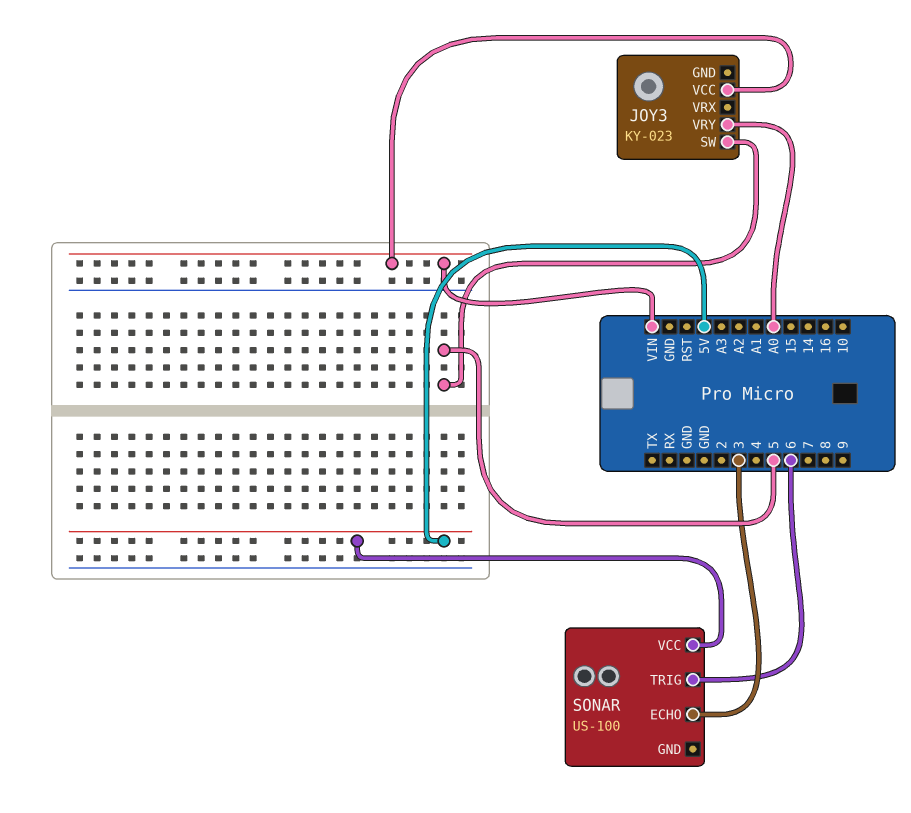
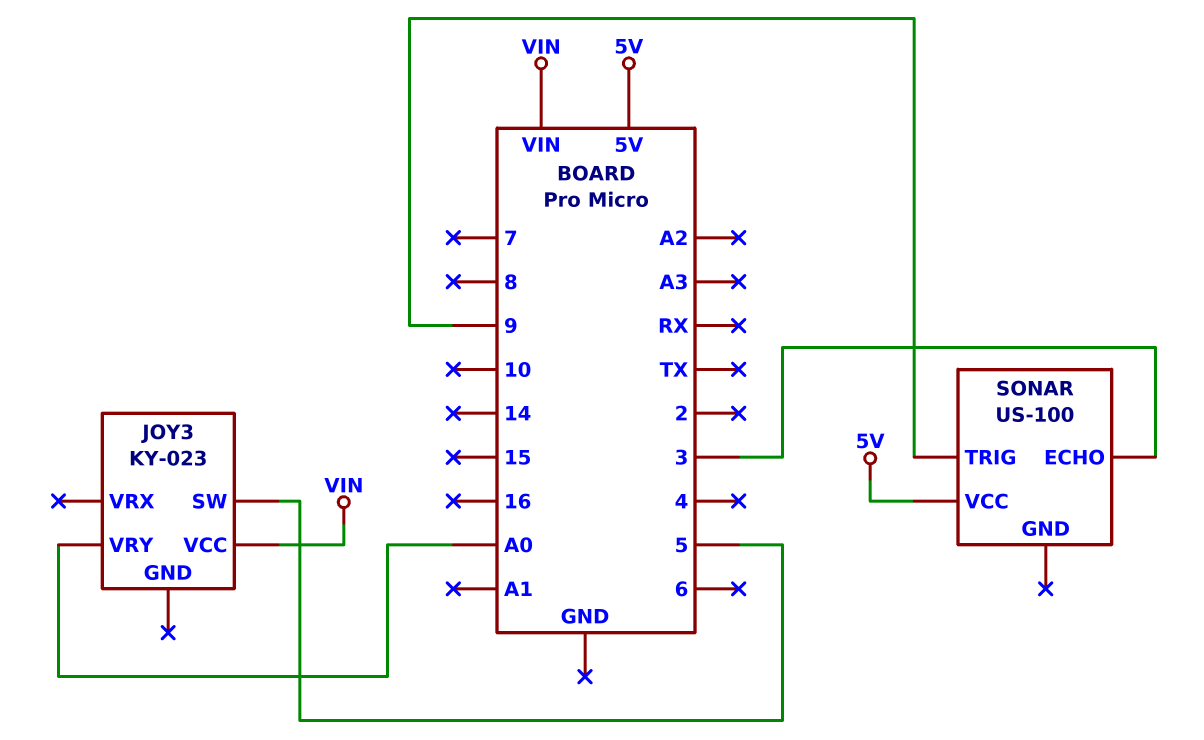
SONAR pin TRIG: 6 -> 9

